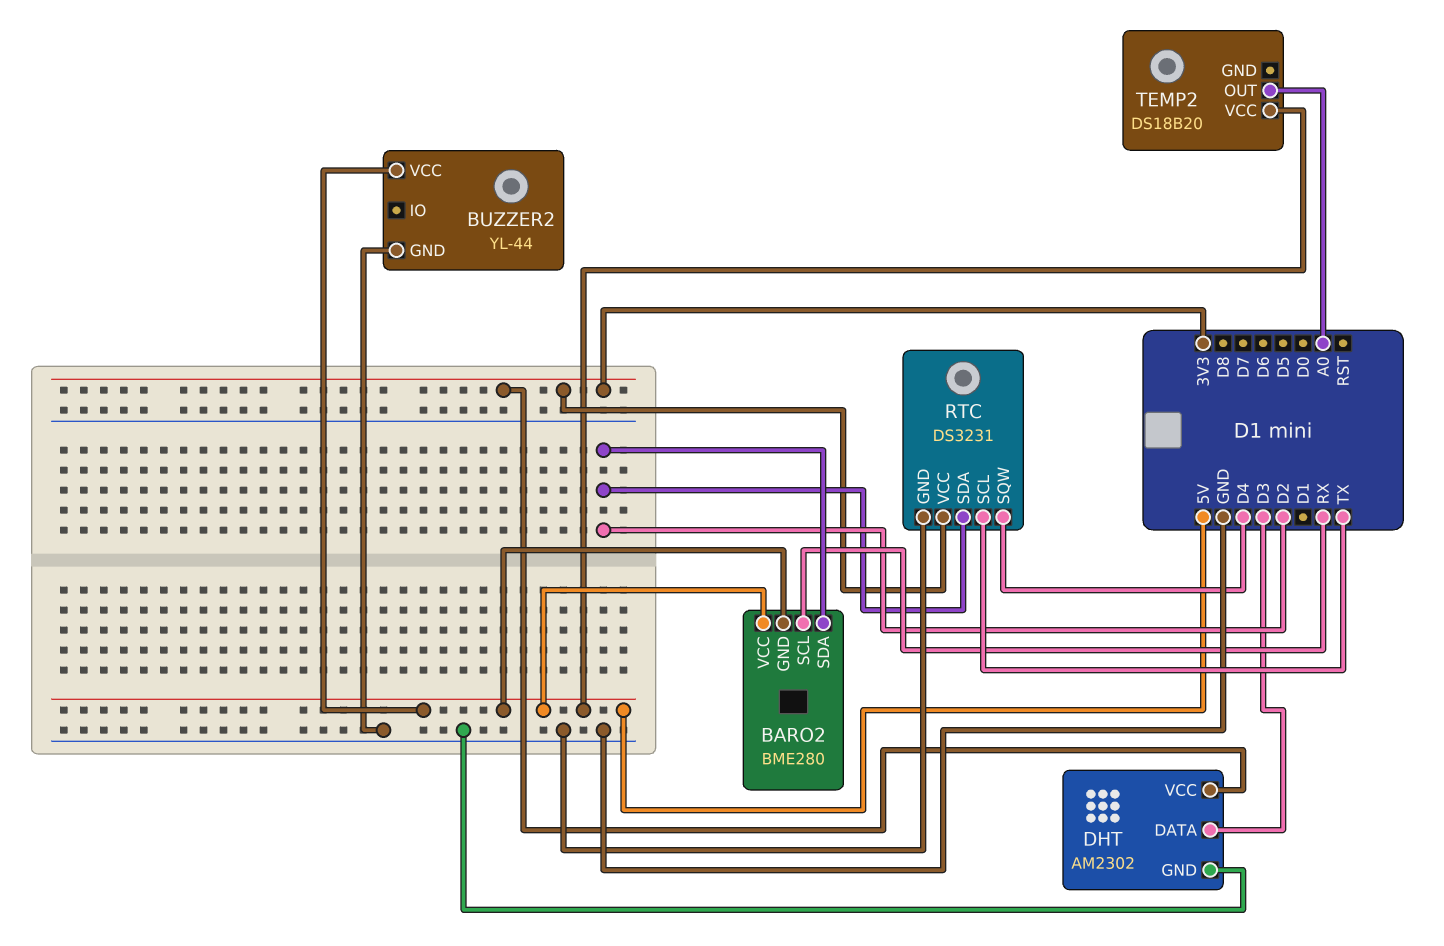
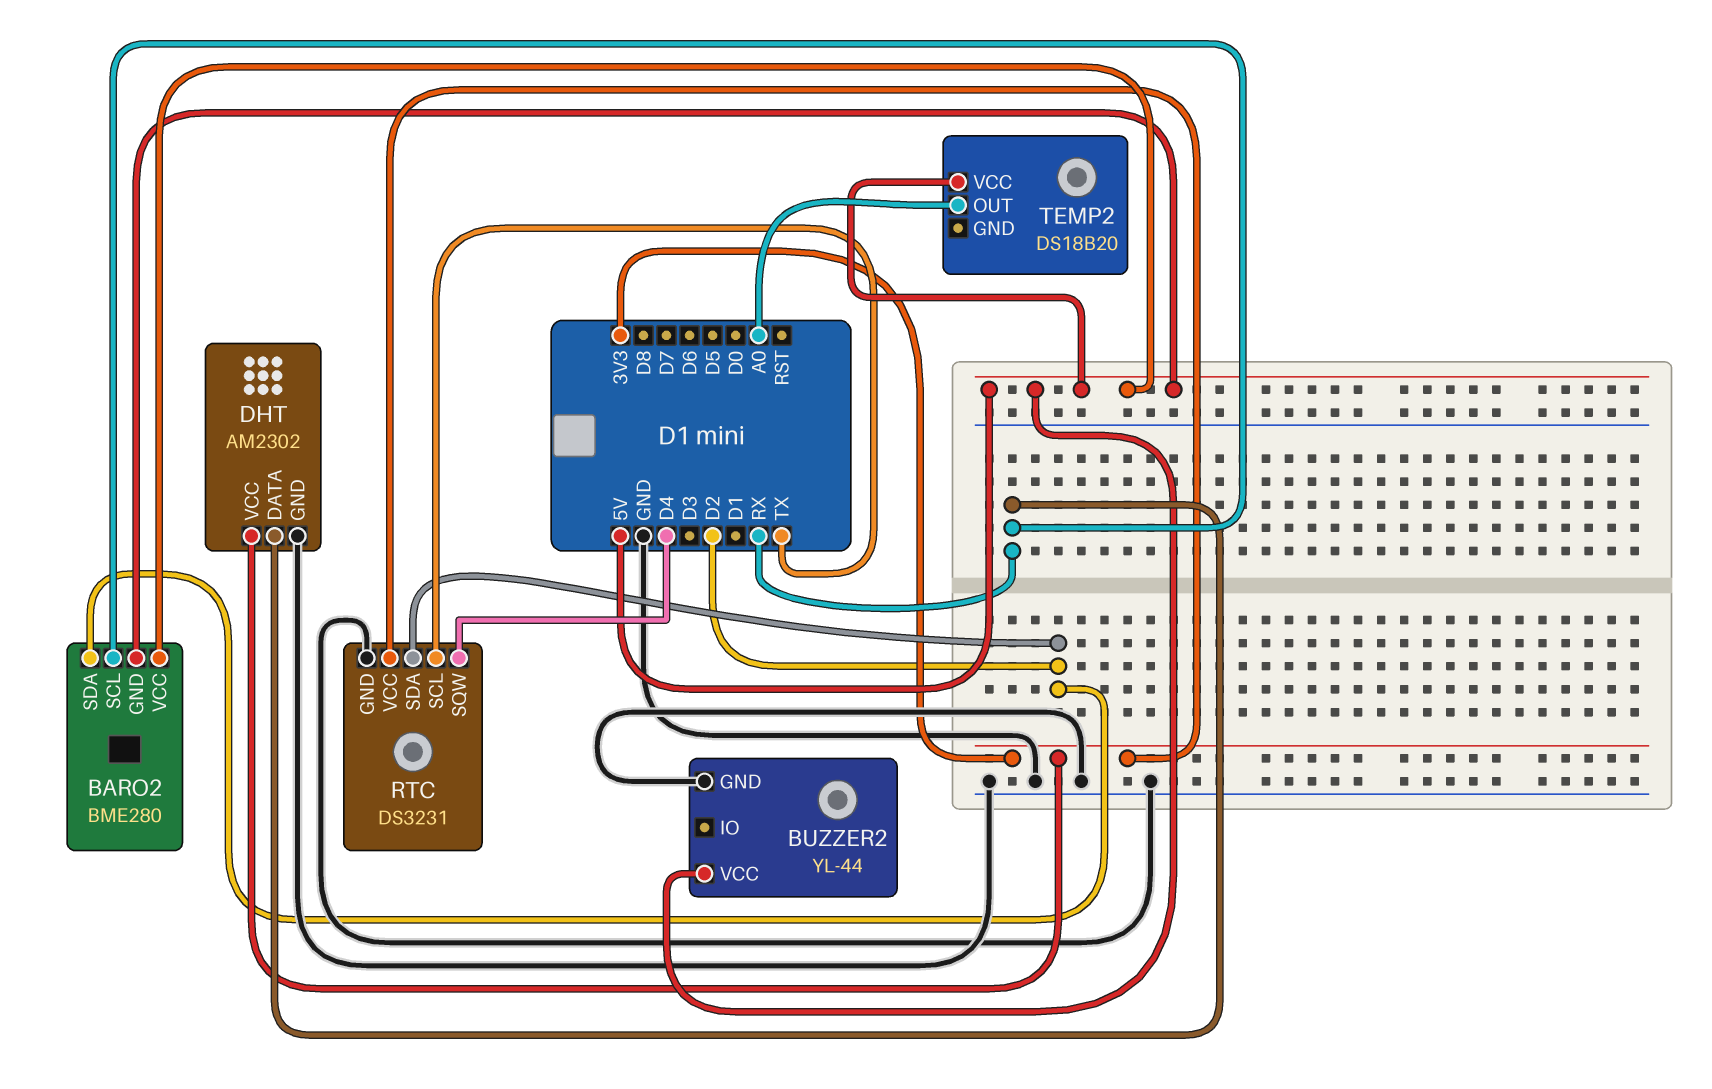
DHT pin DATA: D3 -> RX

